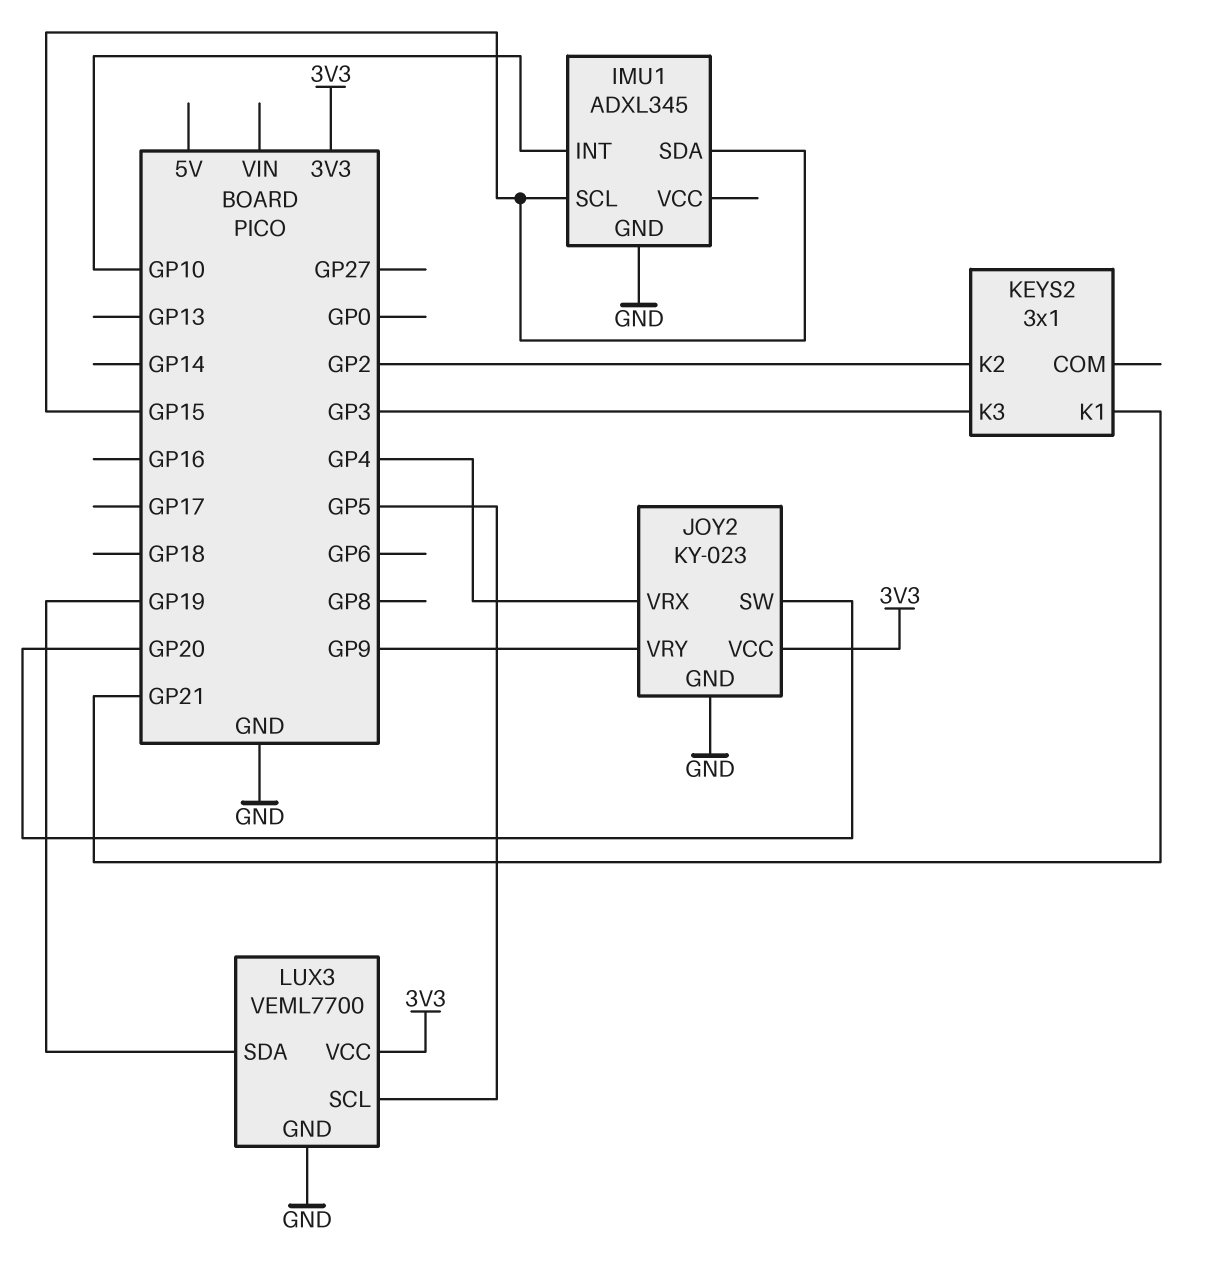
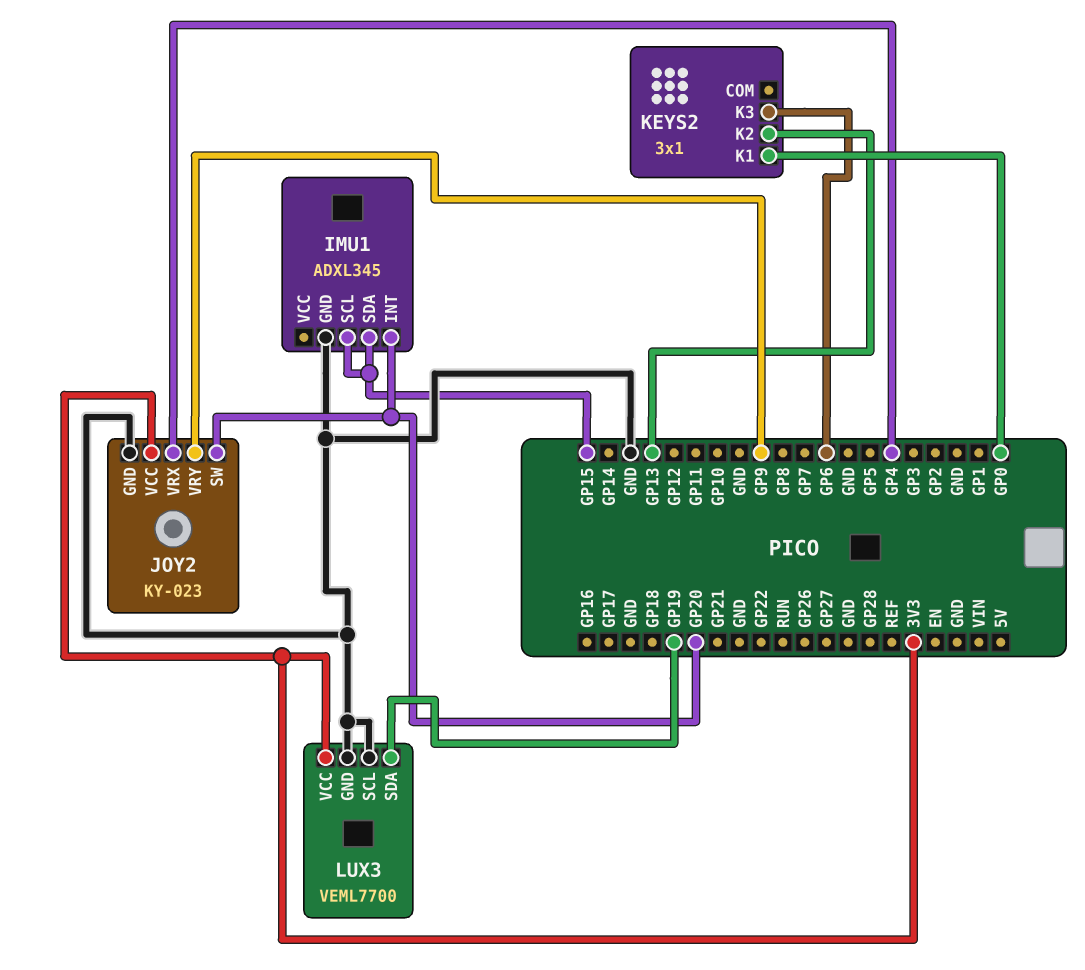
IMU1 pin INT: GP10 -> GP20
KEYS2 pin K1: GP21 -> GP0
KEYS2 pin K2: GP2 -> GP13
KEYS2 pin K3: GP3 -> GP6
LUX3 pin SCL: GP5 -> GND

